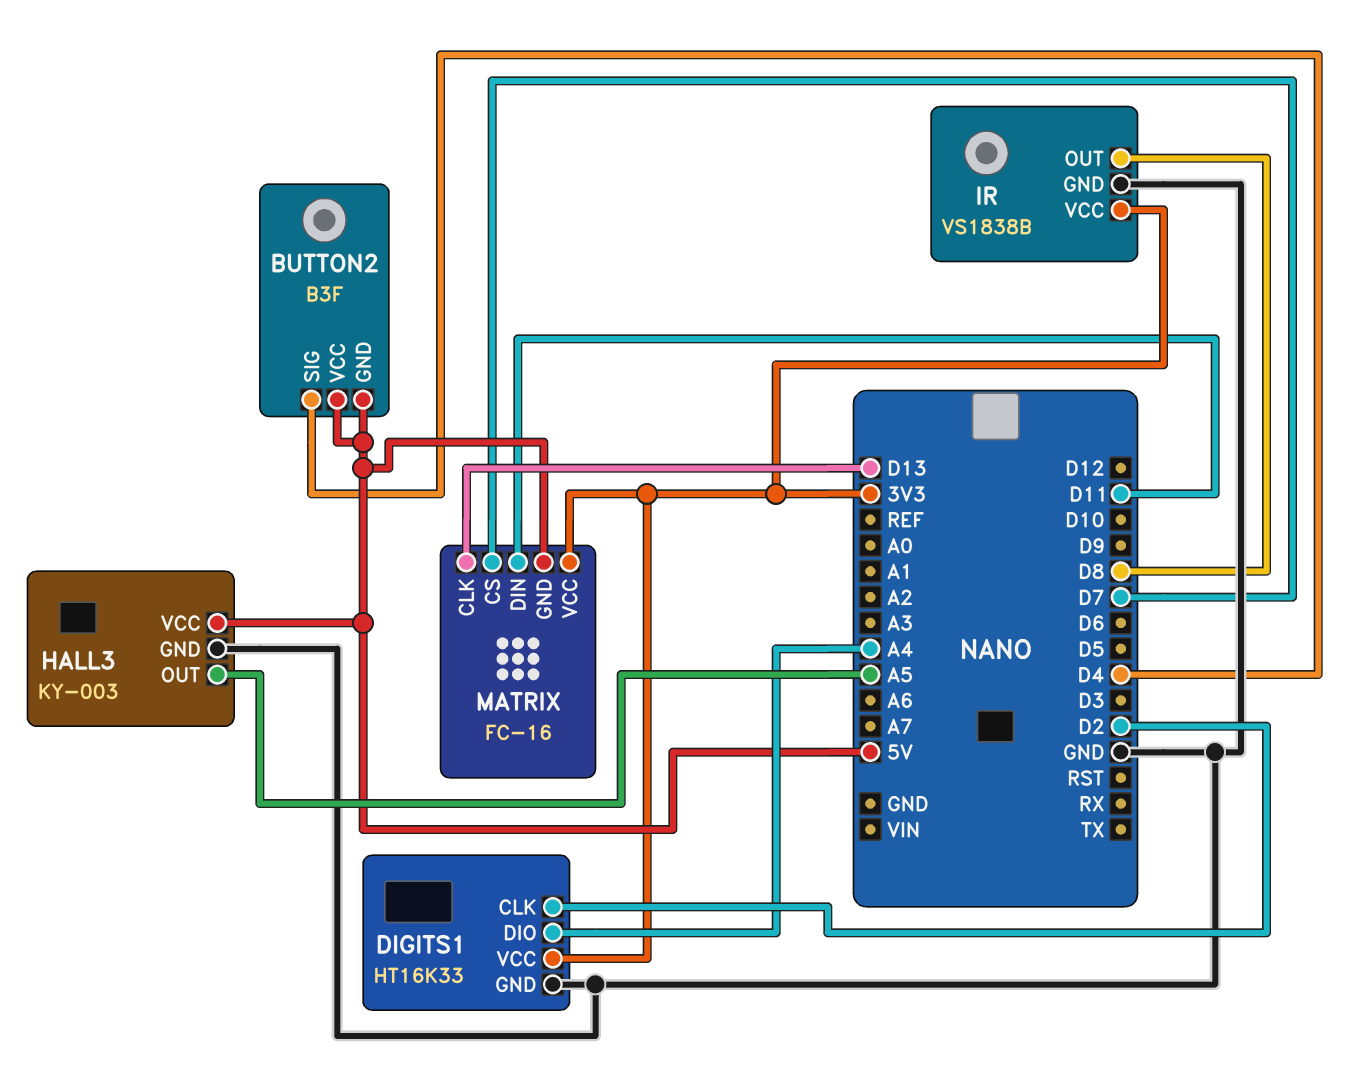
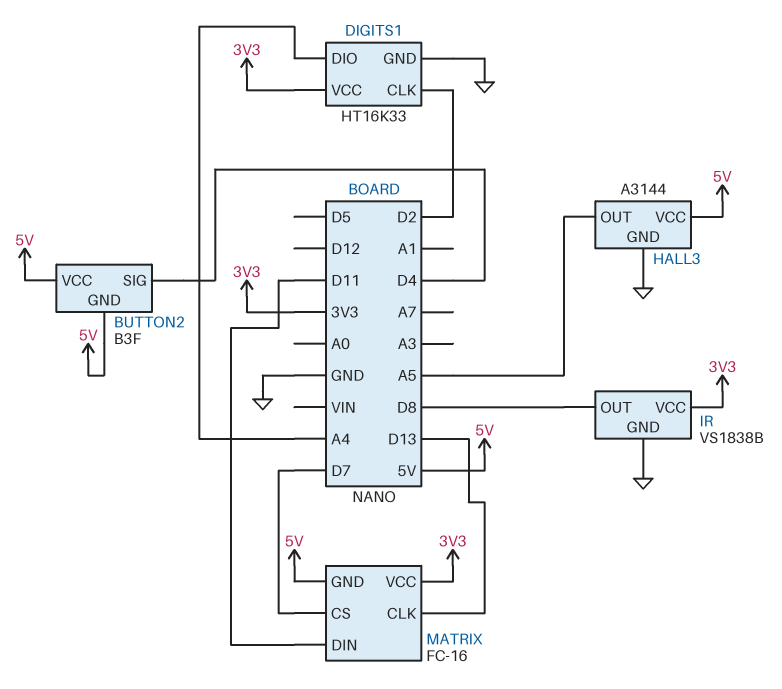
HALL3: KY-003 -> A3144

